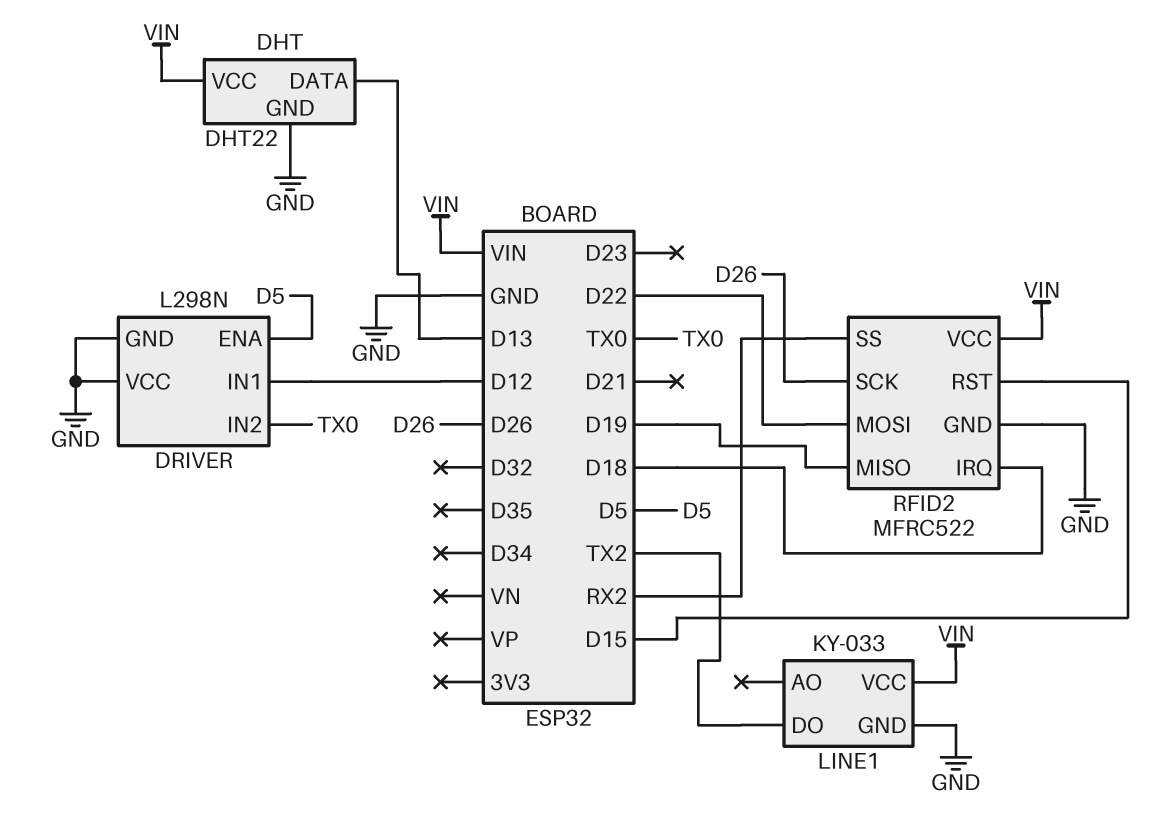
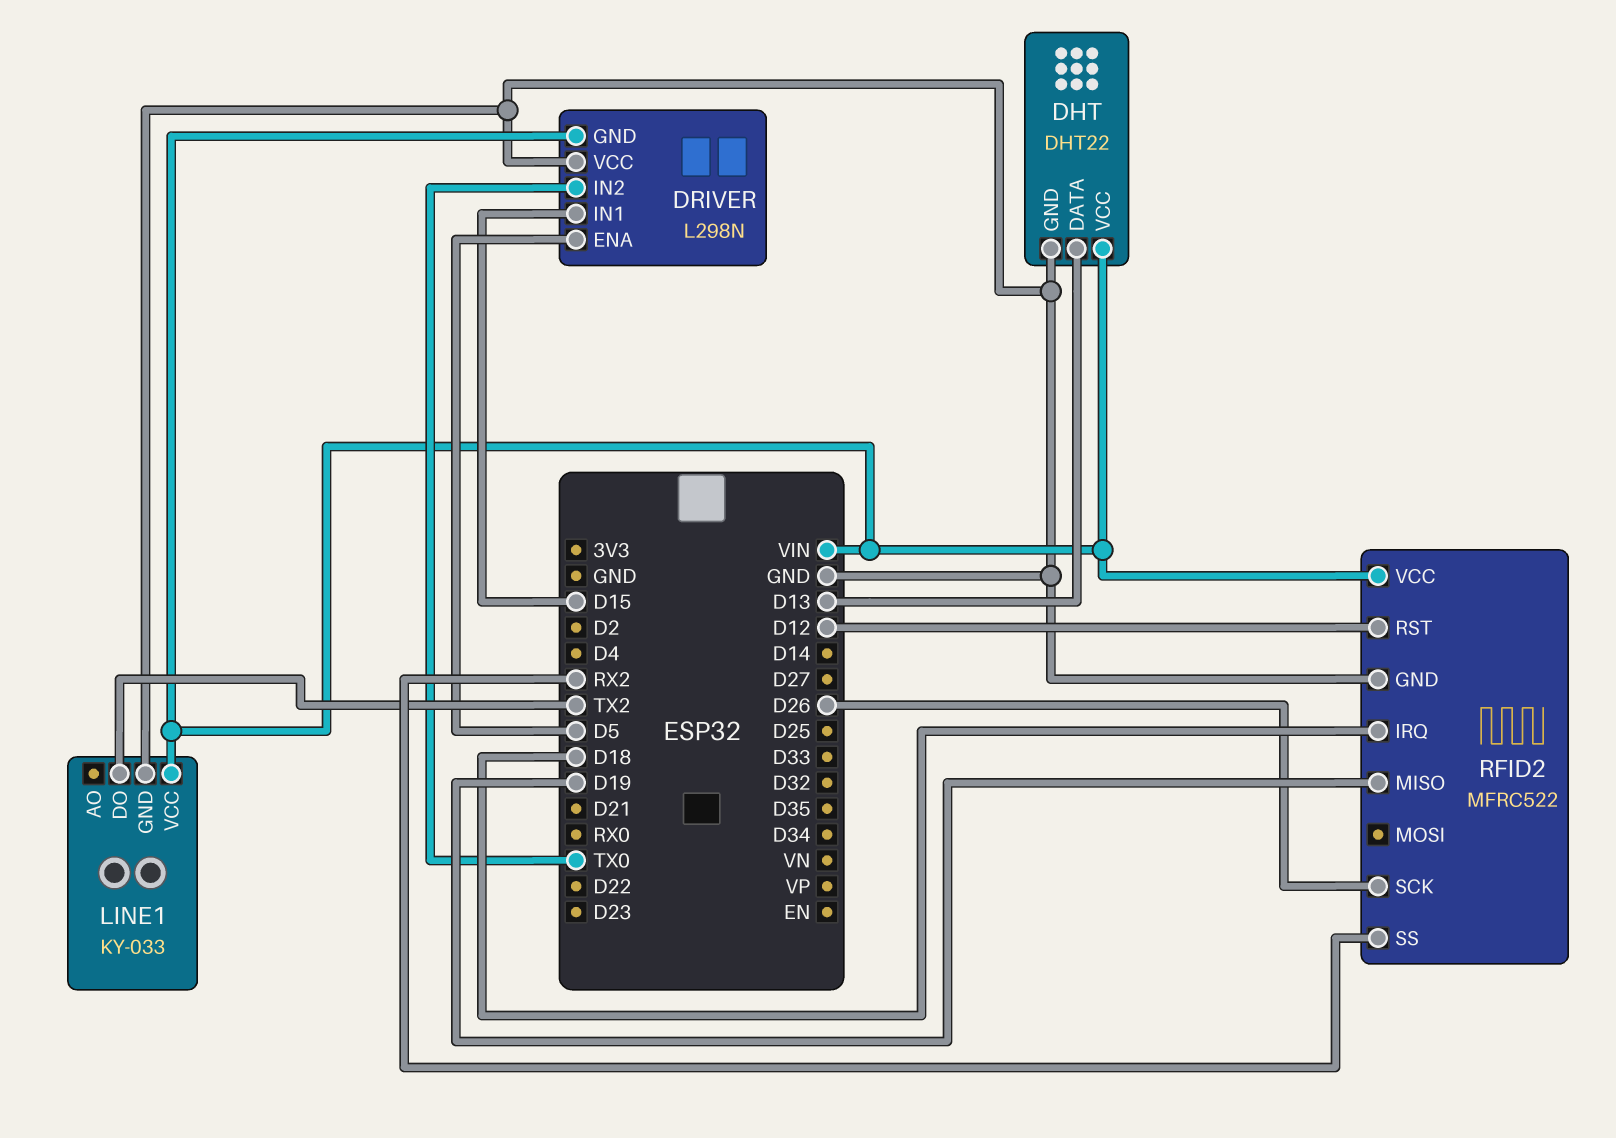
DRIVER pin GND: GND -> VIN
DRIVER pin IN1: D12 -> D15
RFID2 pin MOSI: D22 -> none
RFID2 pin RST: D15 -> D12

